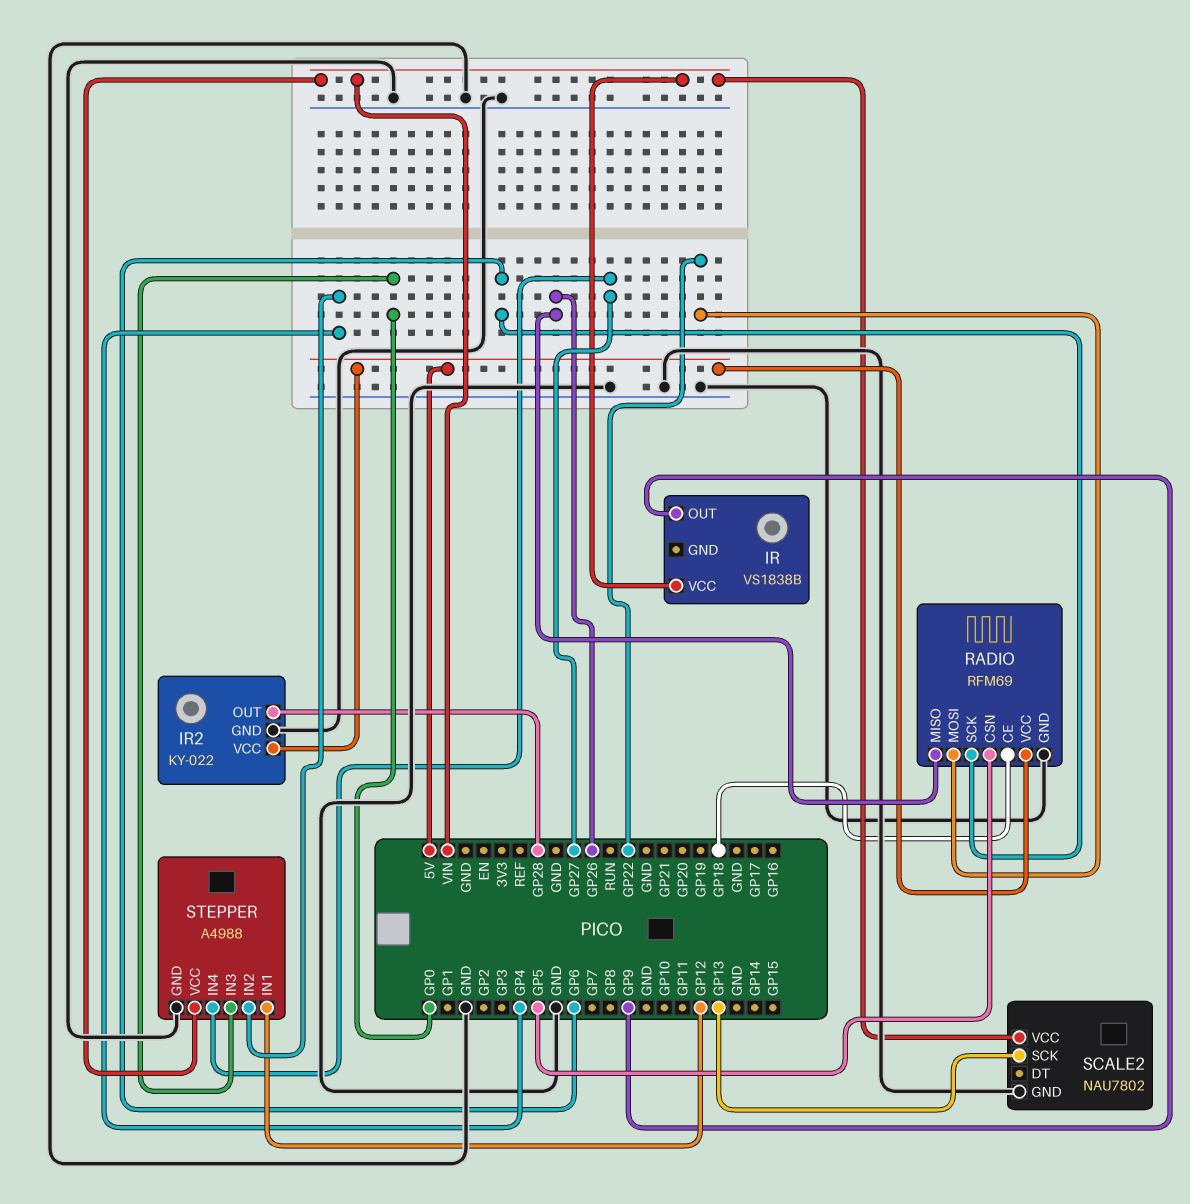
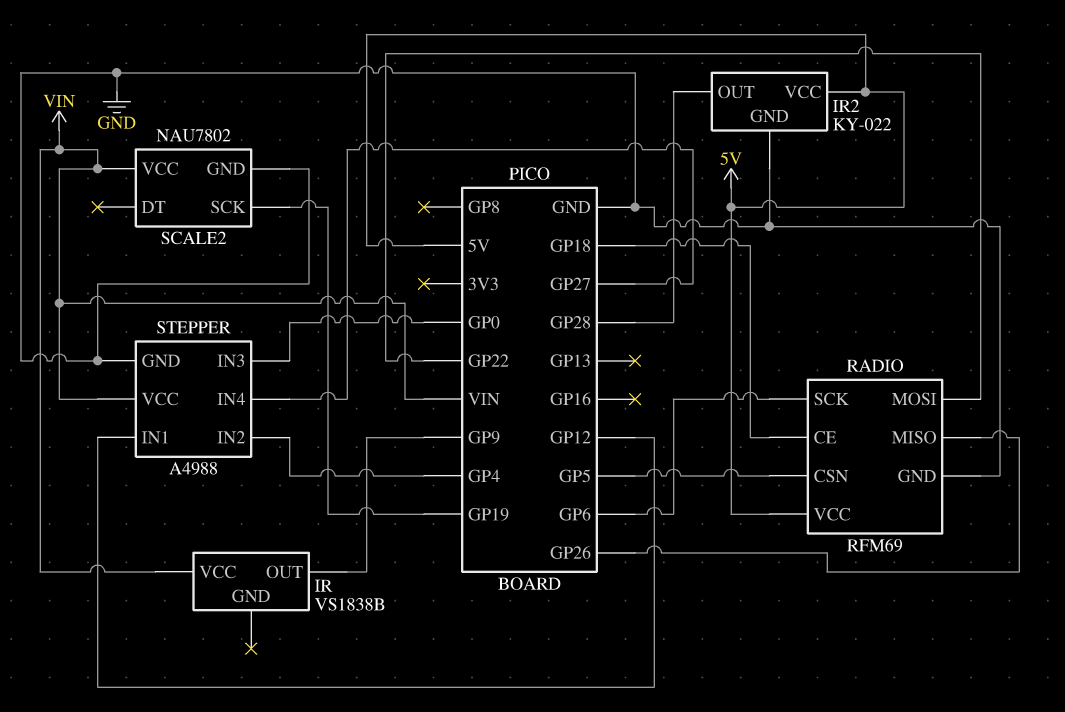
SCALE2 pin SCK: GP13 -> GP19

